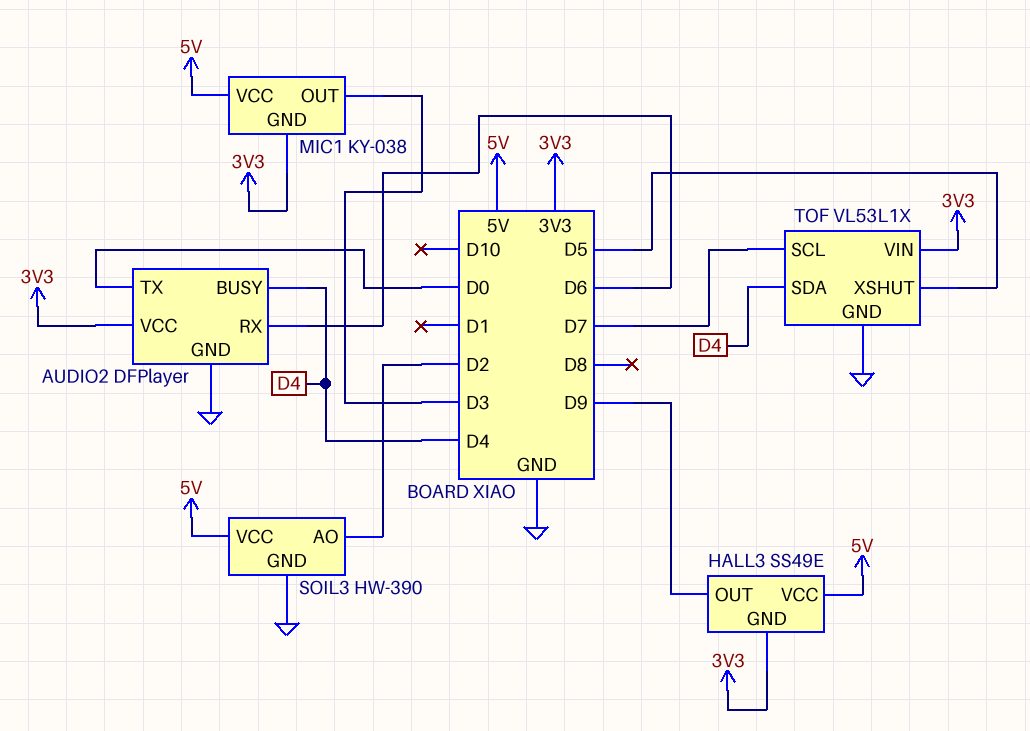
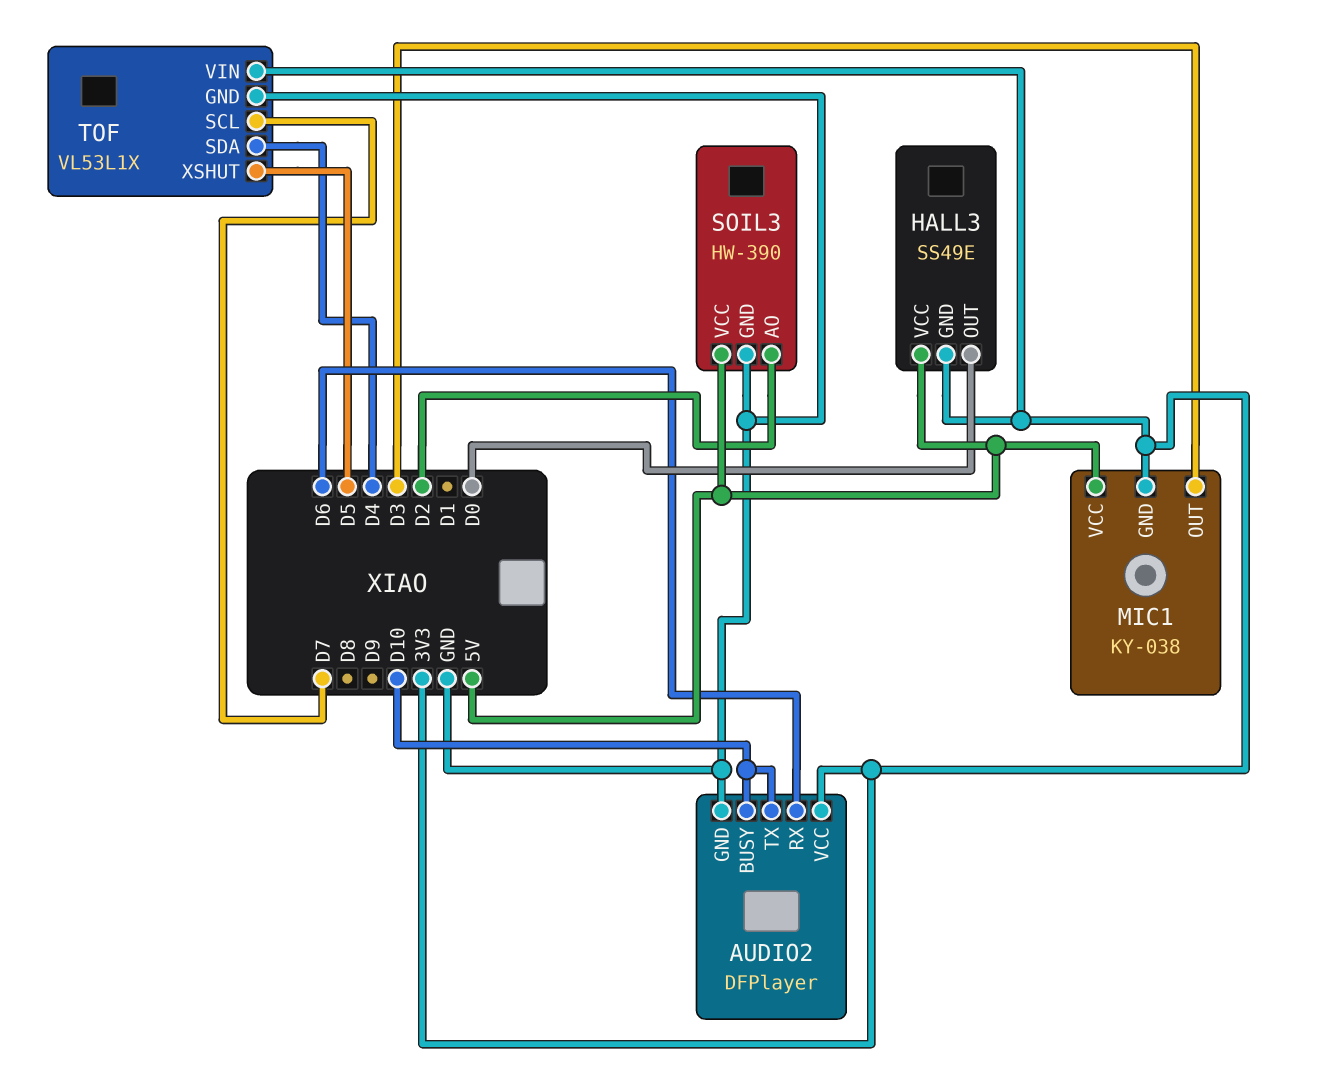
AUDIO2 pin BUSY: D4 -> D10
AUDIO2 pin TX: D0 -> D10
HALL3 pin OUT: D9 -> D0

